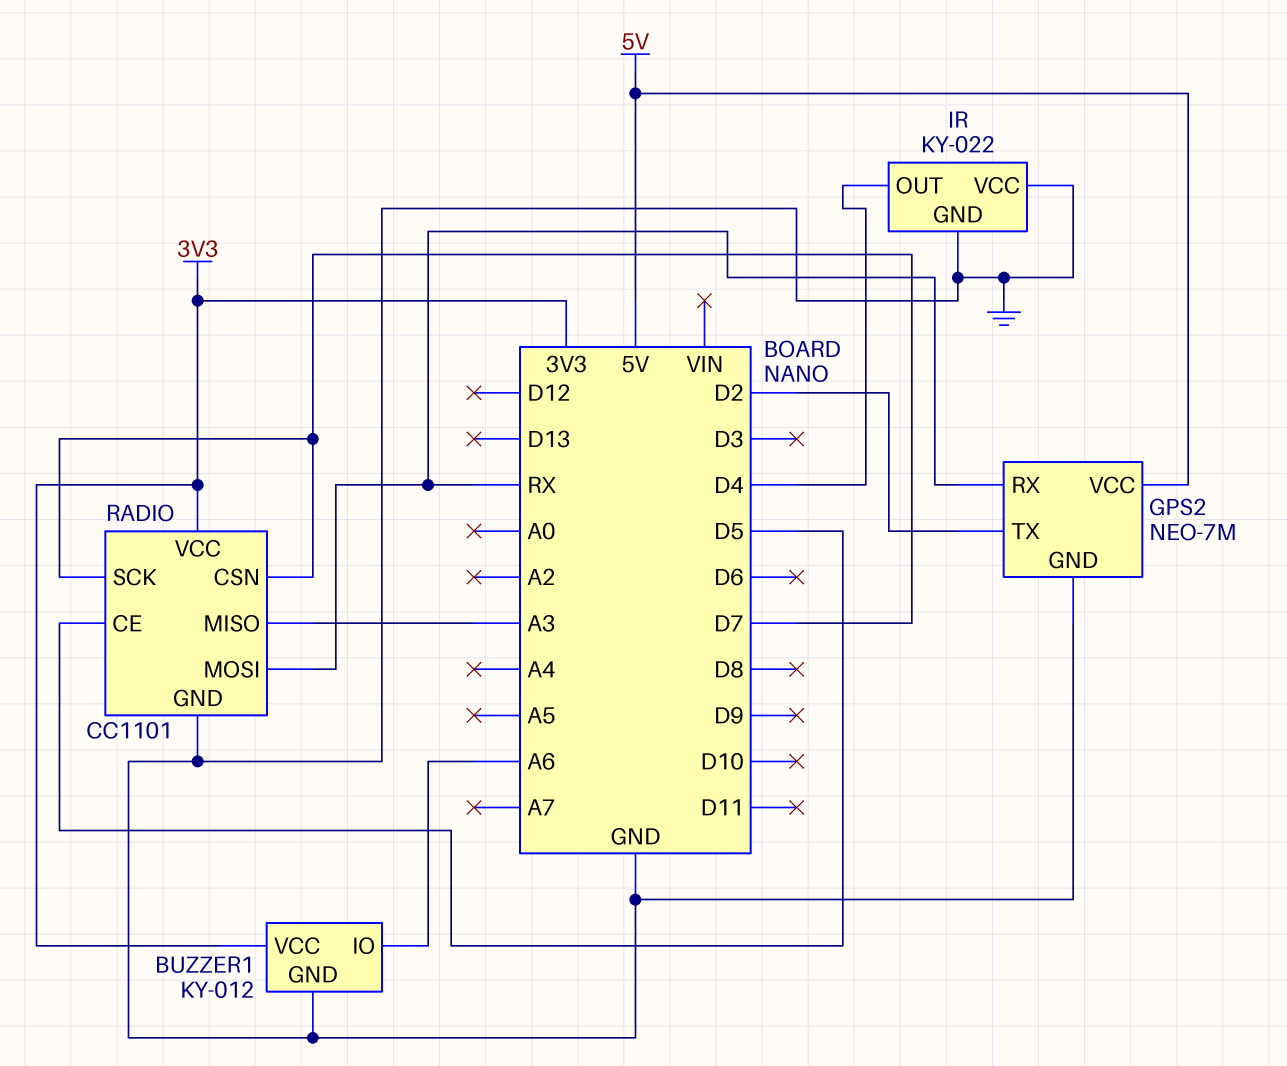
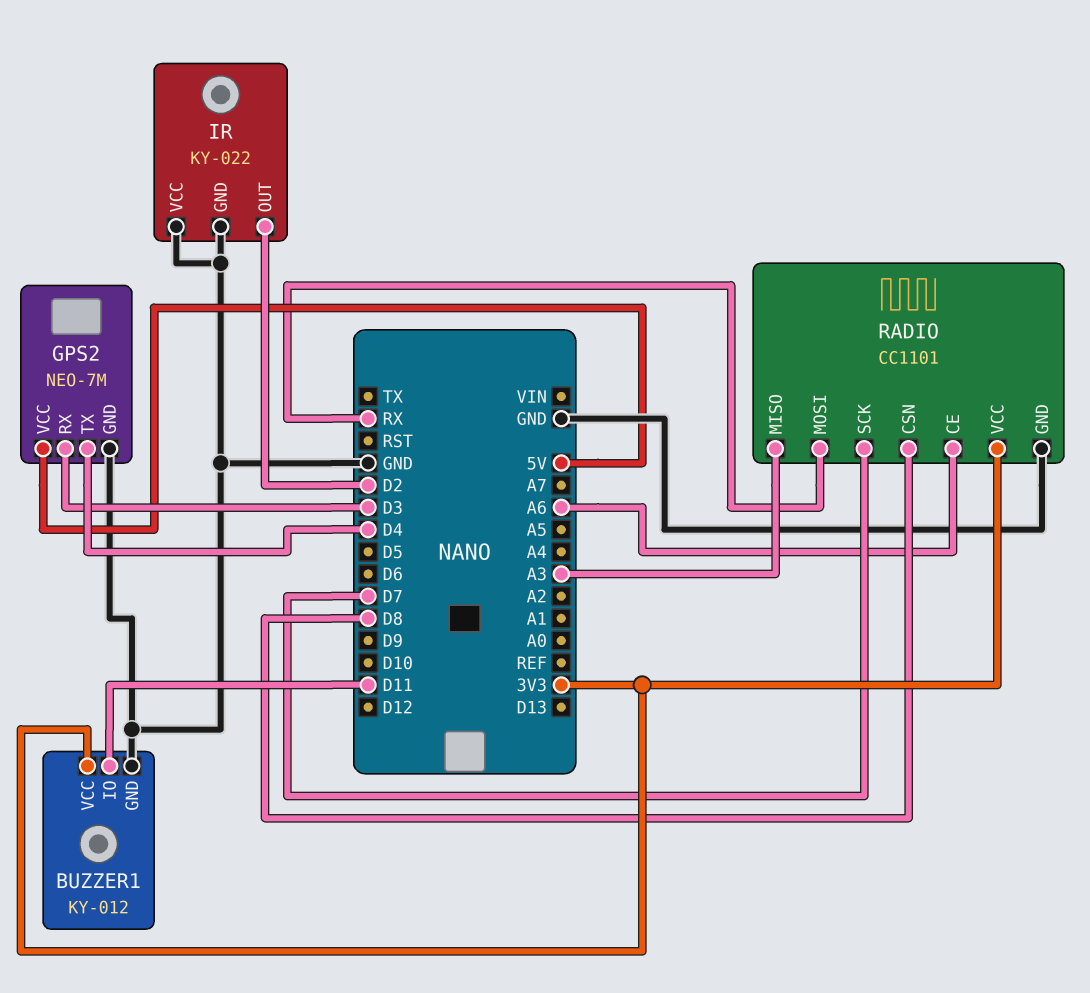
BUZZER1 pin IO: A6 -> D11
GPS2 pin RX: RX -> D3
GPS2 pin TX: D2 -> D4
IR pin OUT: D4 -> D2
RADIO pin CE: D5 -> A6
RADIO pin CSN: D7 -> D8

